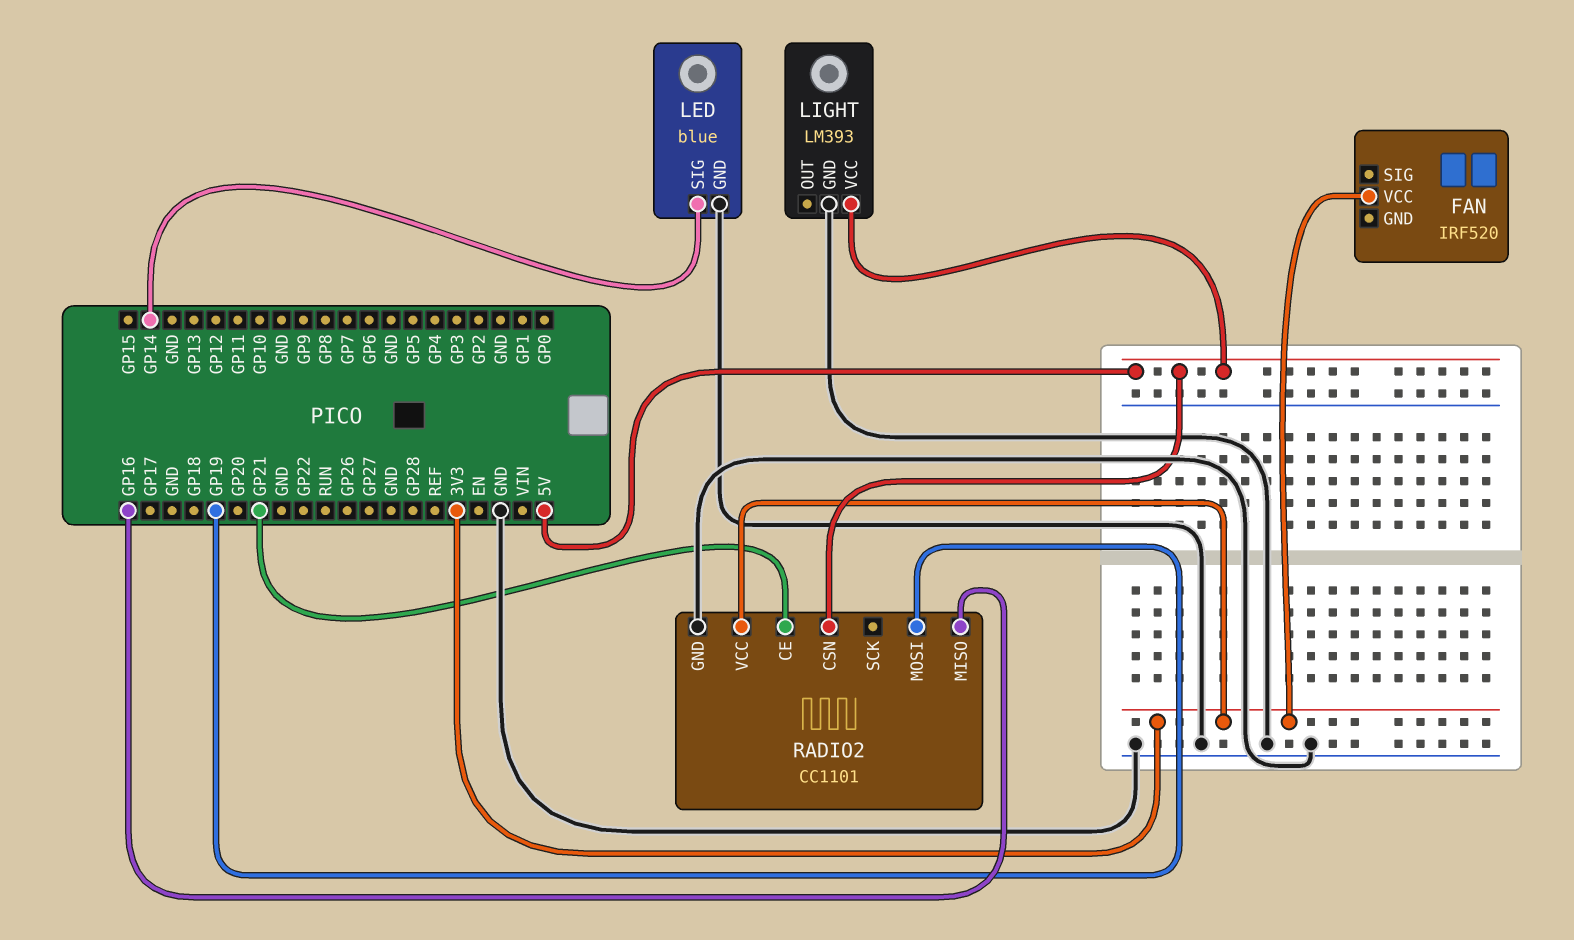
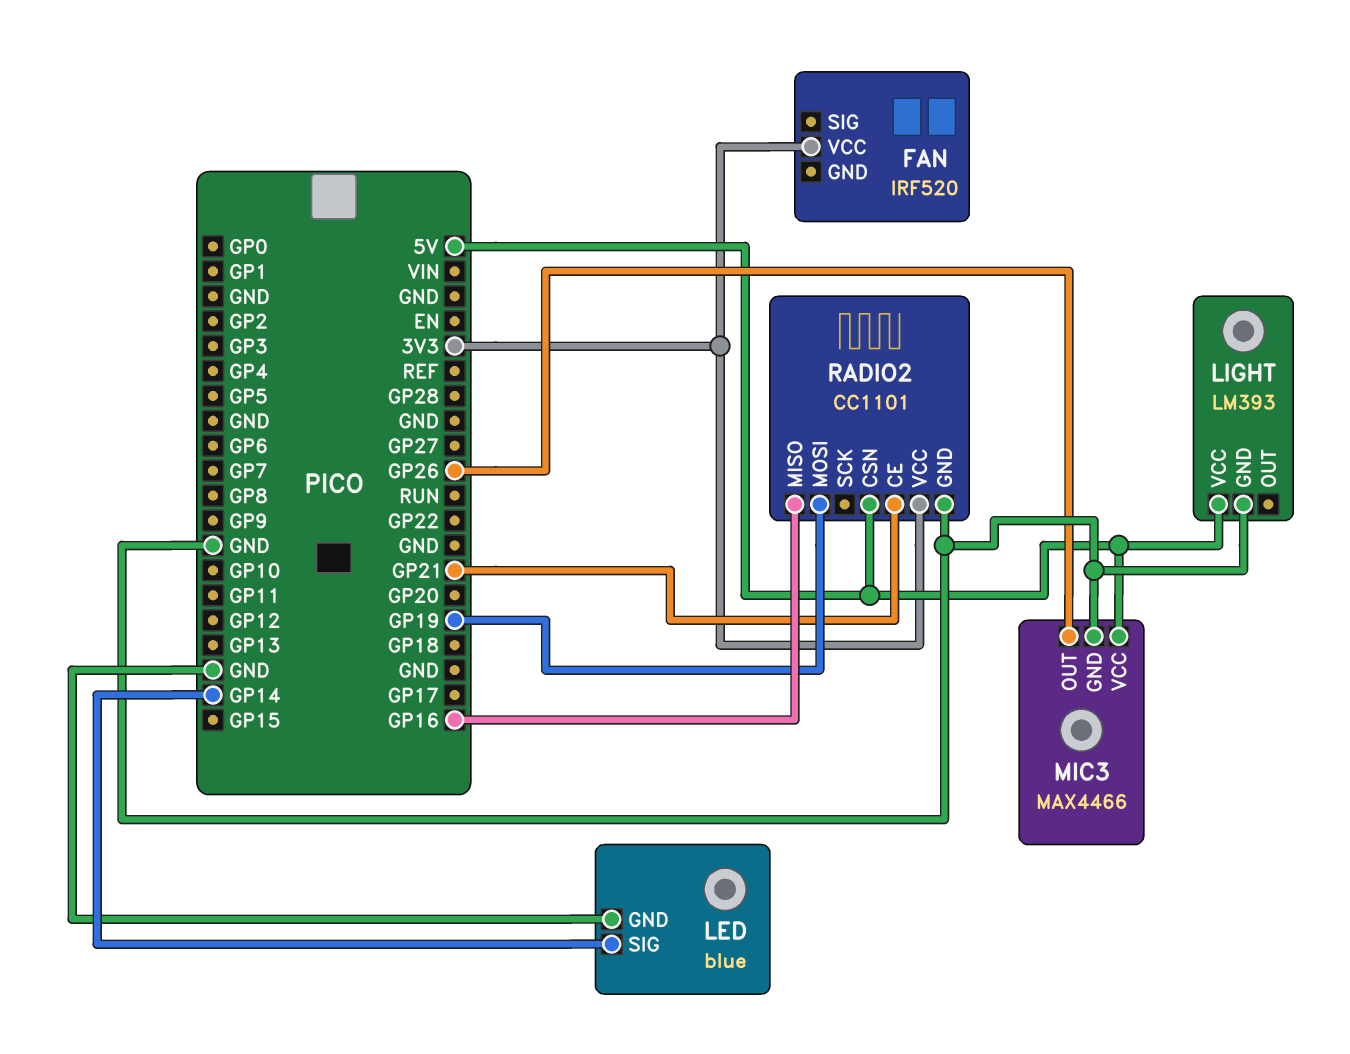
MIC3: none -> MAX4466
MIC3 pin GND: none -> GND
MIC3 pin OUT: none -> GP26
MIC3 pin VCC: none -> 5V

